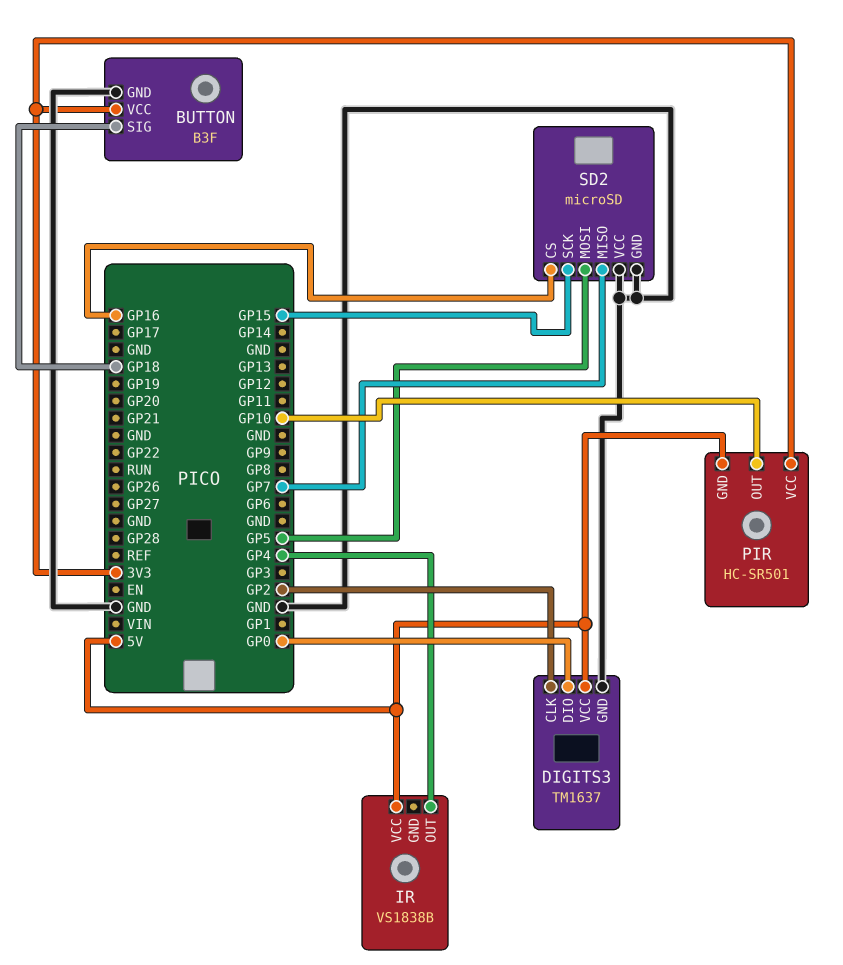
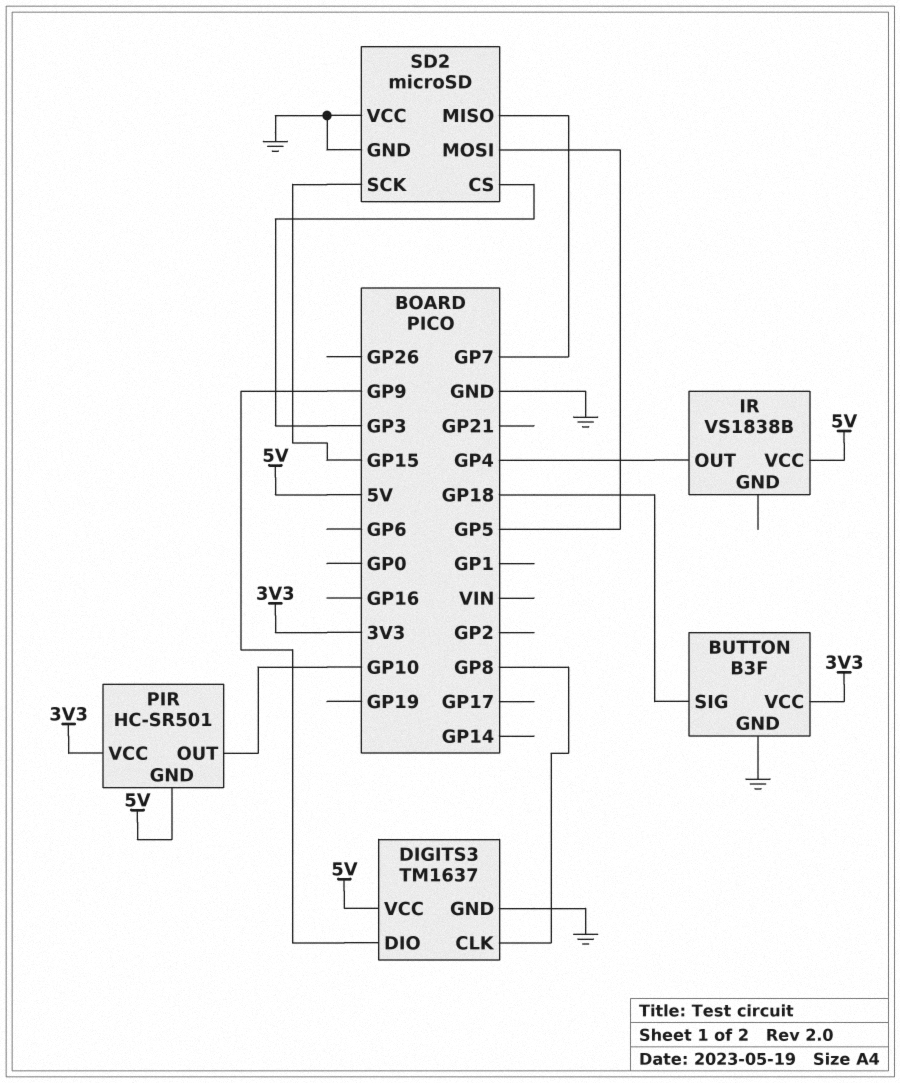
DIGITS3 pin CLK: GP2 -> GP8
DIGITS3 pin DIO: GP0 -> GP9
SD2 pin CS: GP16 -> GP3

